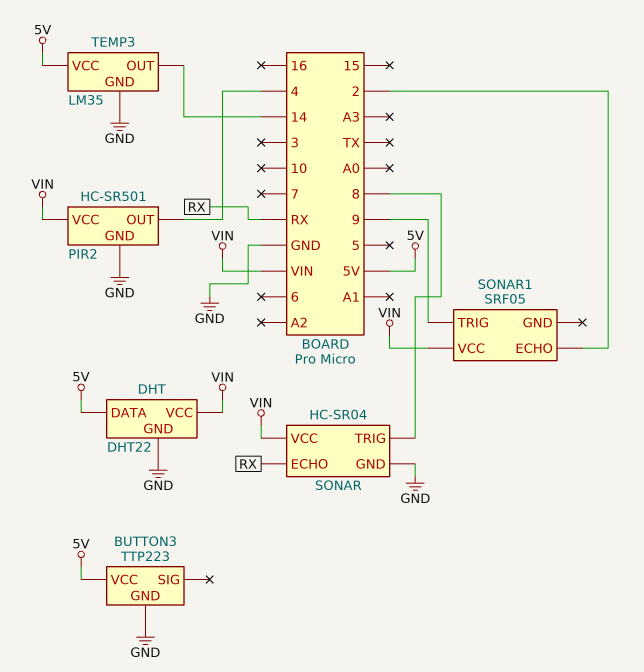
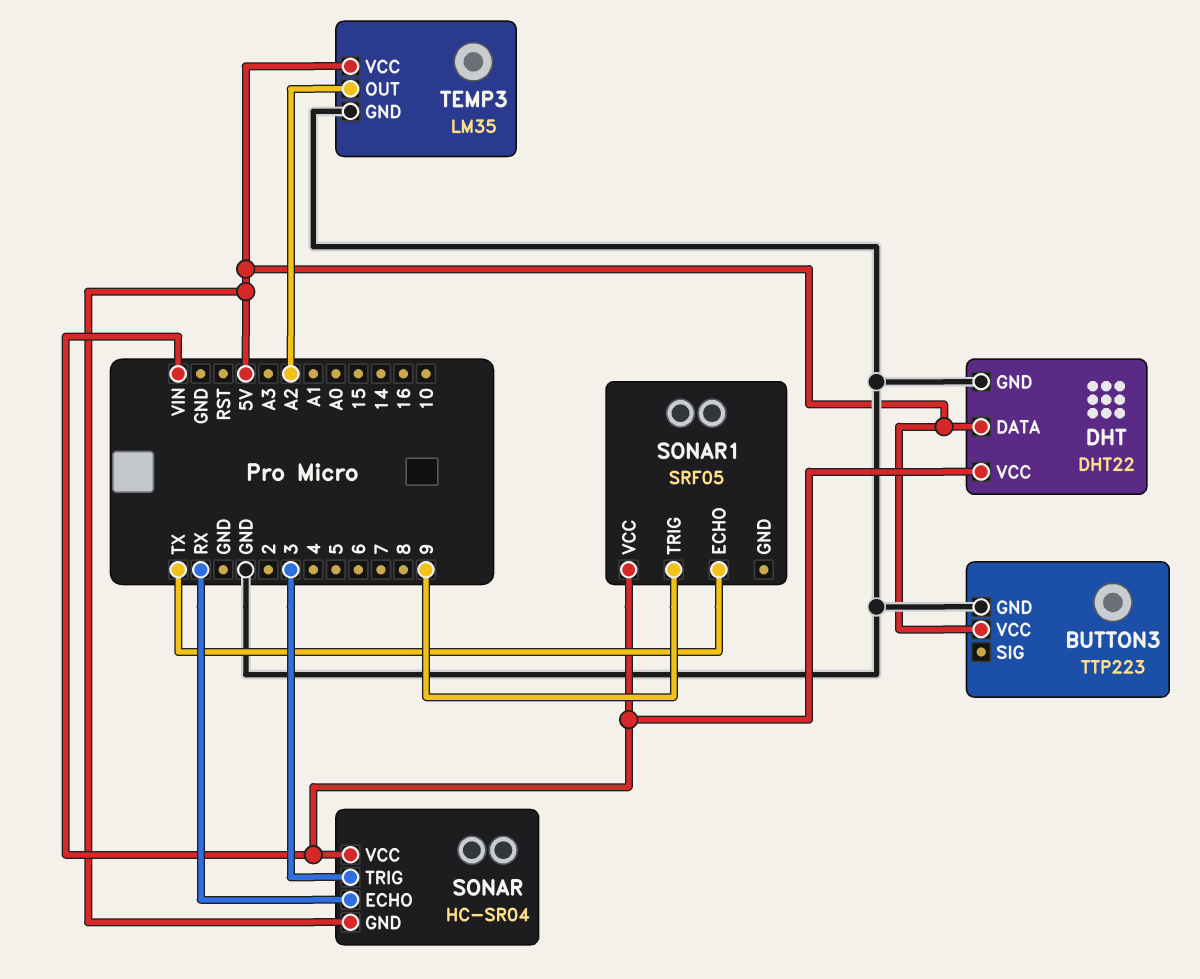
PIR2: HC-SR501 -> none
PIR2 pin GND: GND -> none
PIR2 pin OUT: 4 -> none
PIR2 pin VCC: VIN -> none
SONAR pin GND: GND -> 5V
SONAR pin TRIG: 8 -> 3
SONAR1 pin ECHO: 2 -> TX
TEMP3 pin OUT: 14 -> A2

